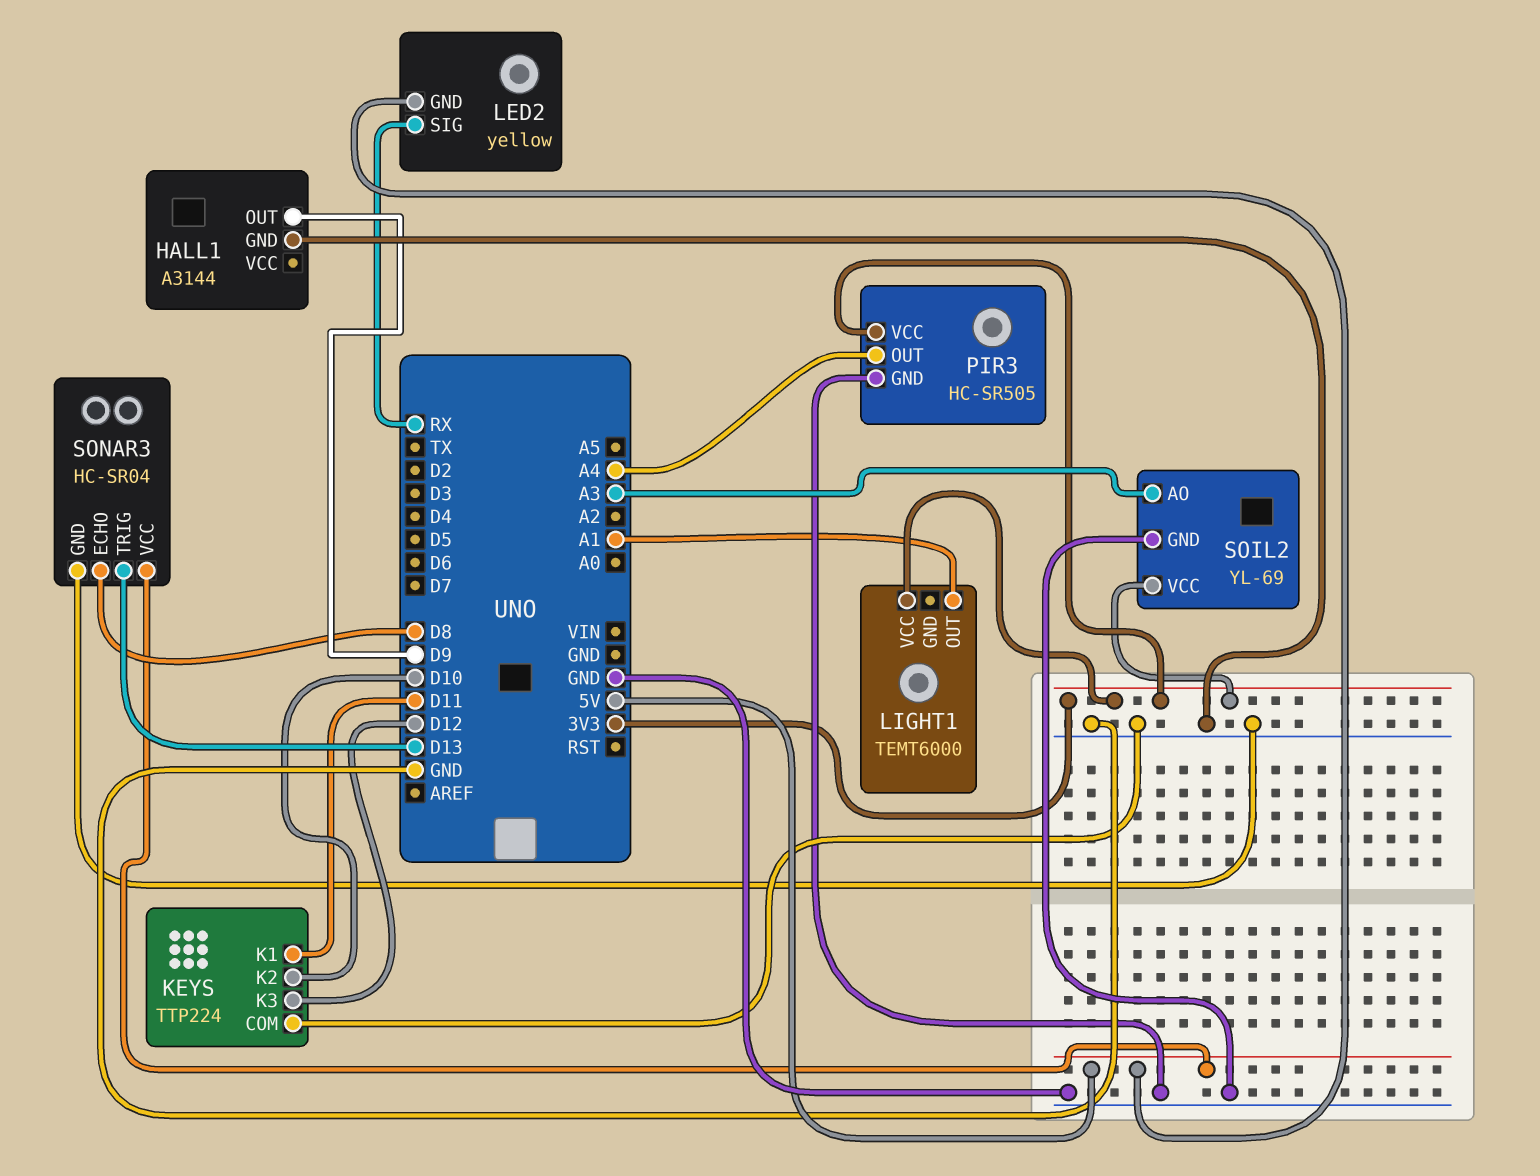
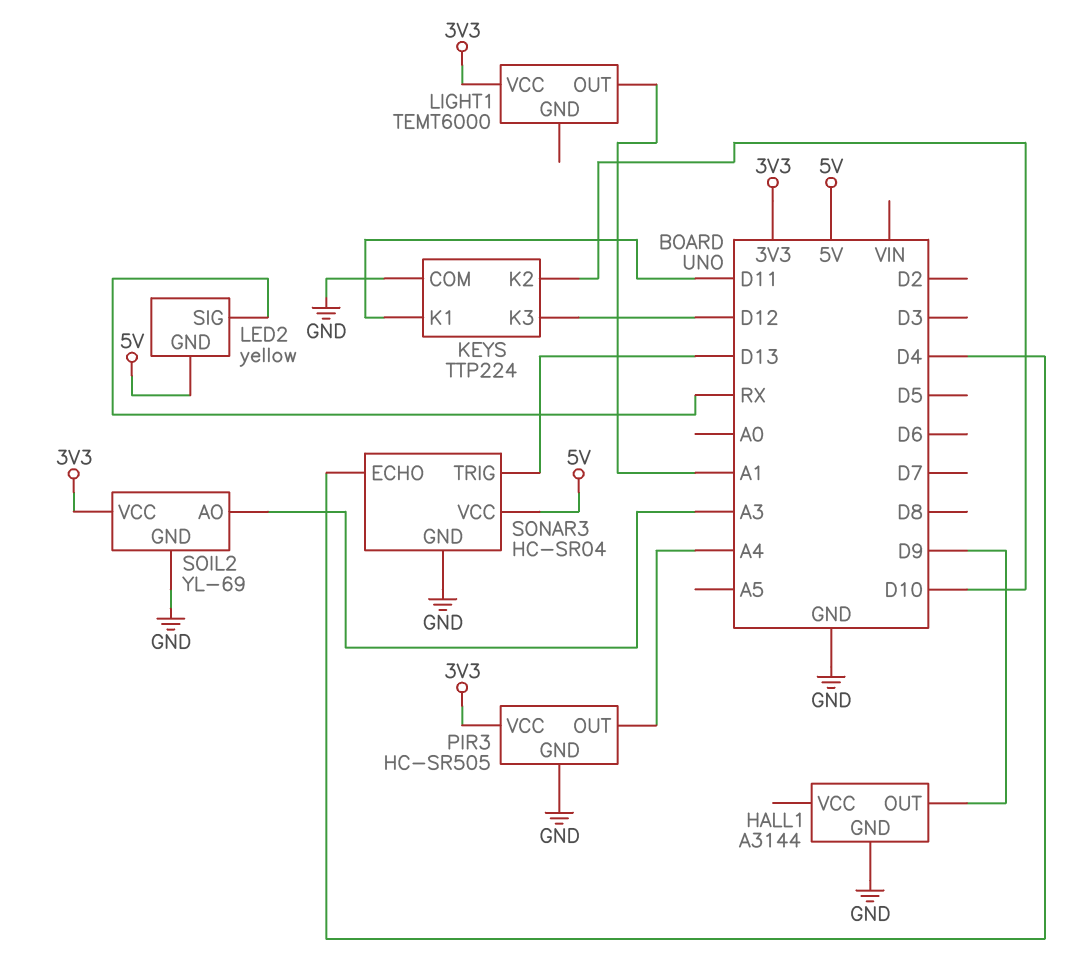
SONAR3 pin ECHO: D8 -> D4

